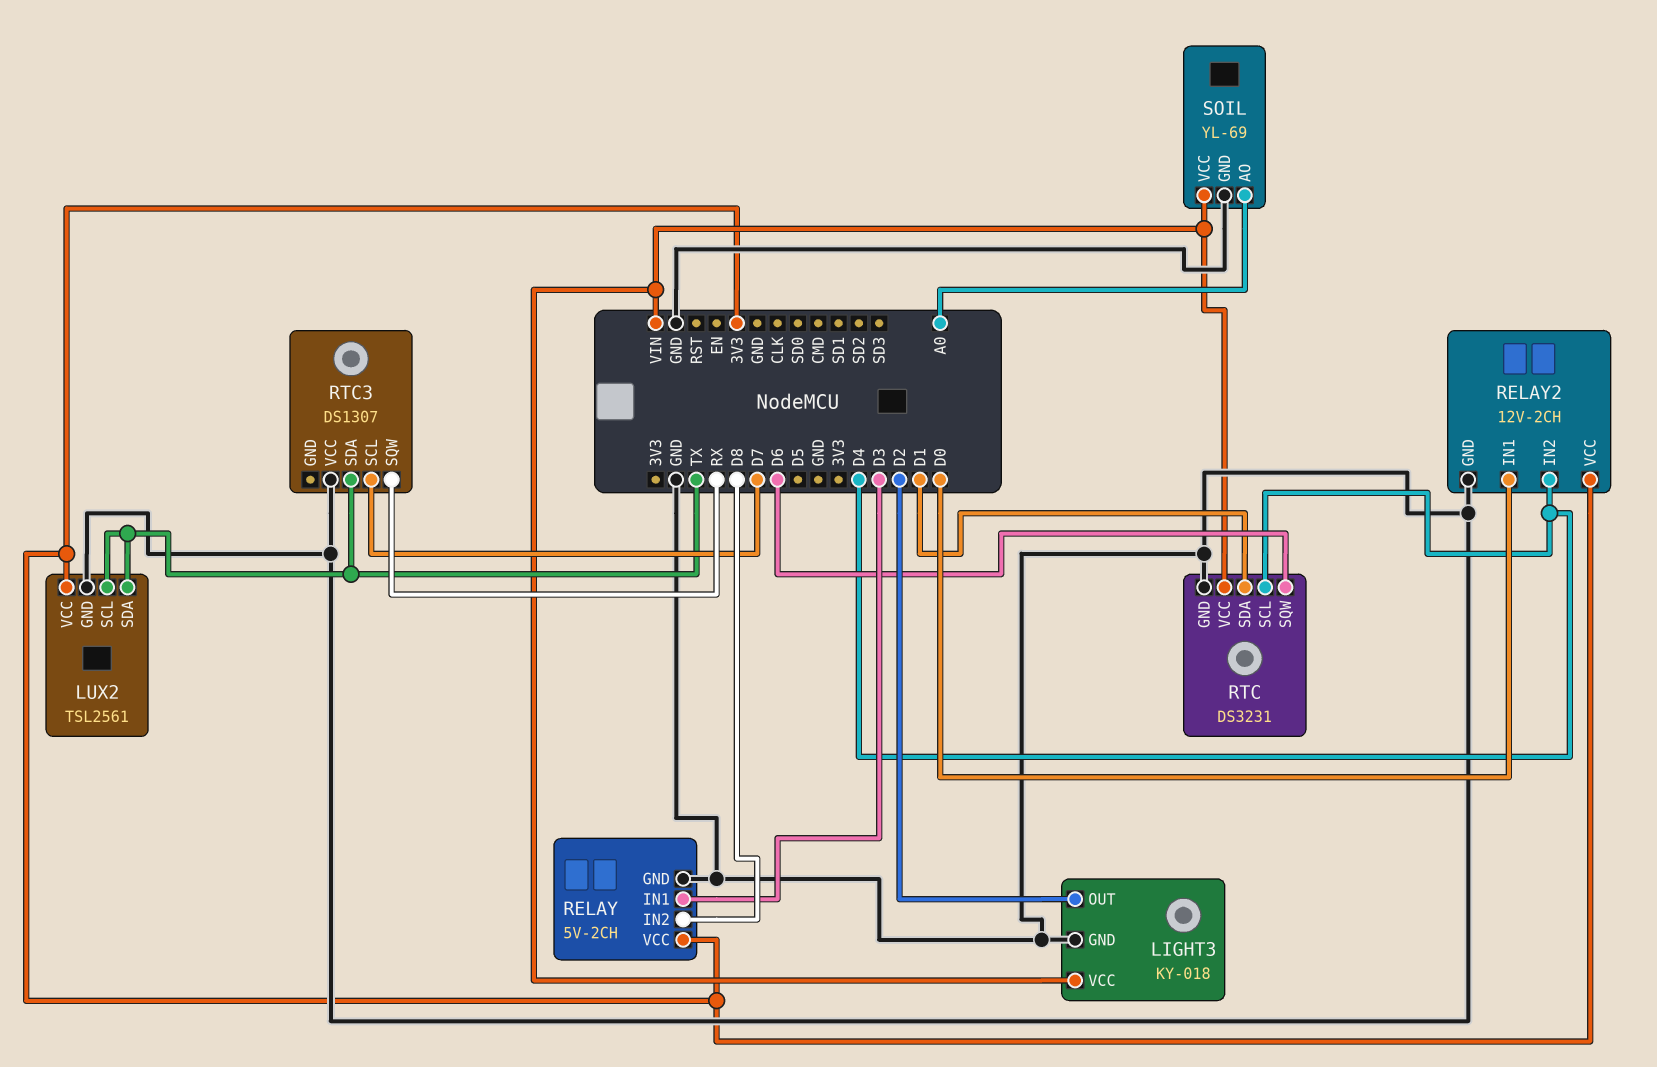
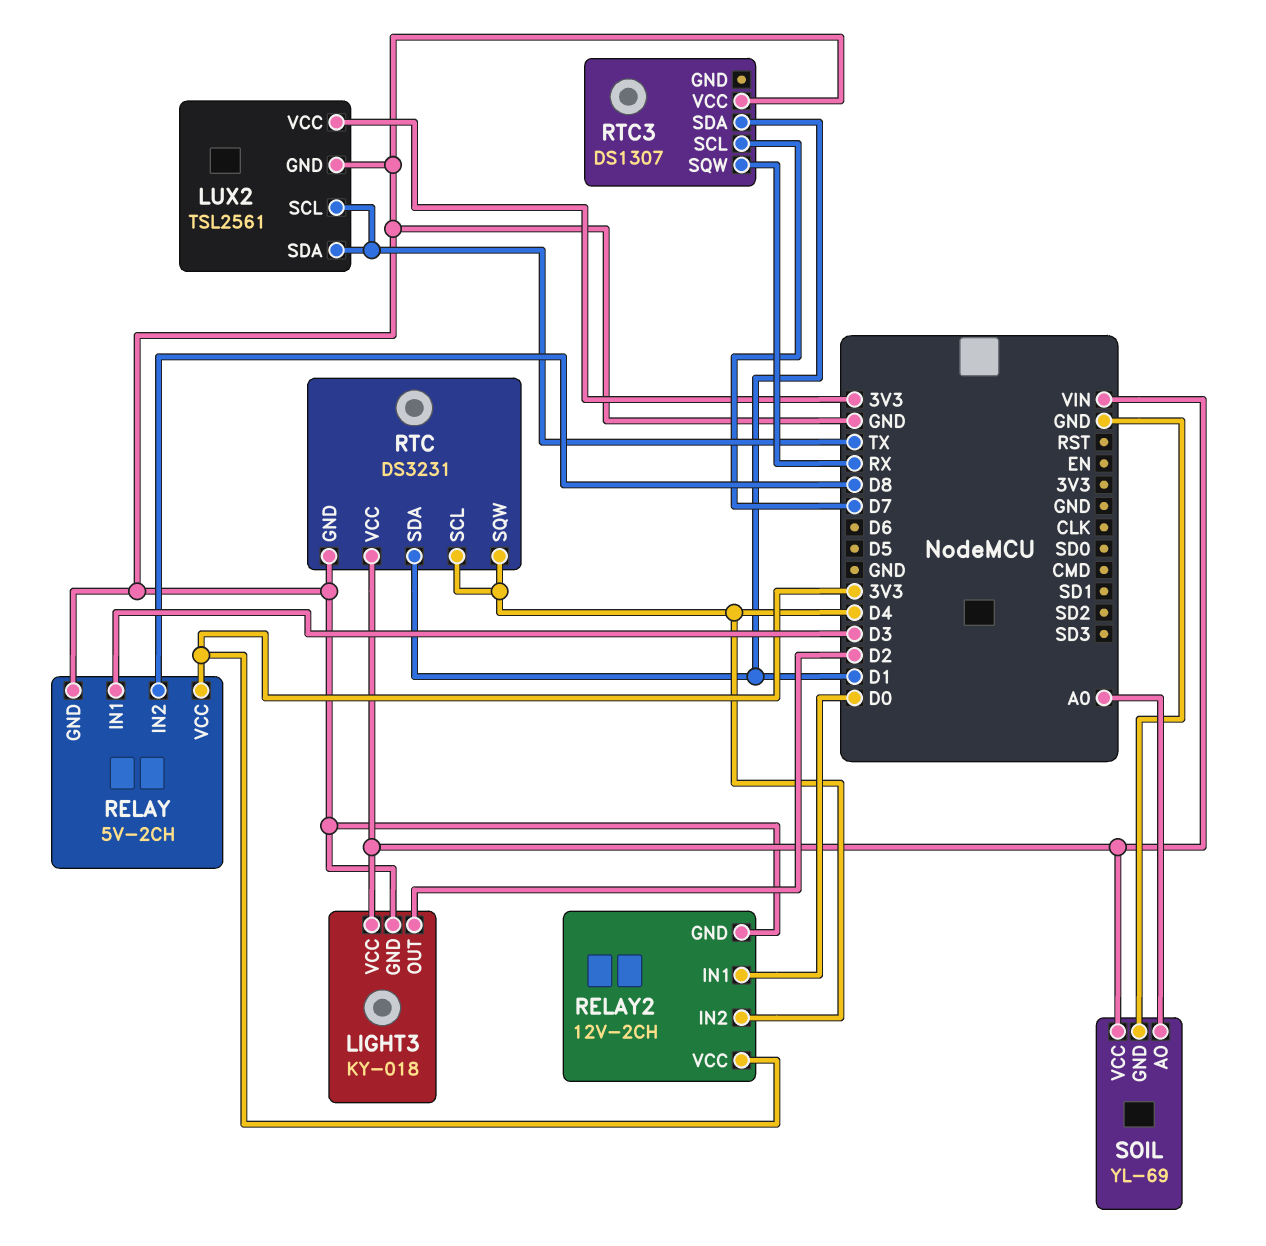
RTC pin SQW: D6 -> D4
RTC3 pin SDA: TX -> D1

